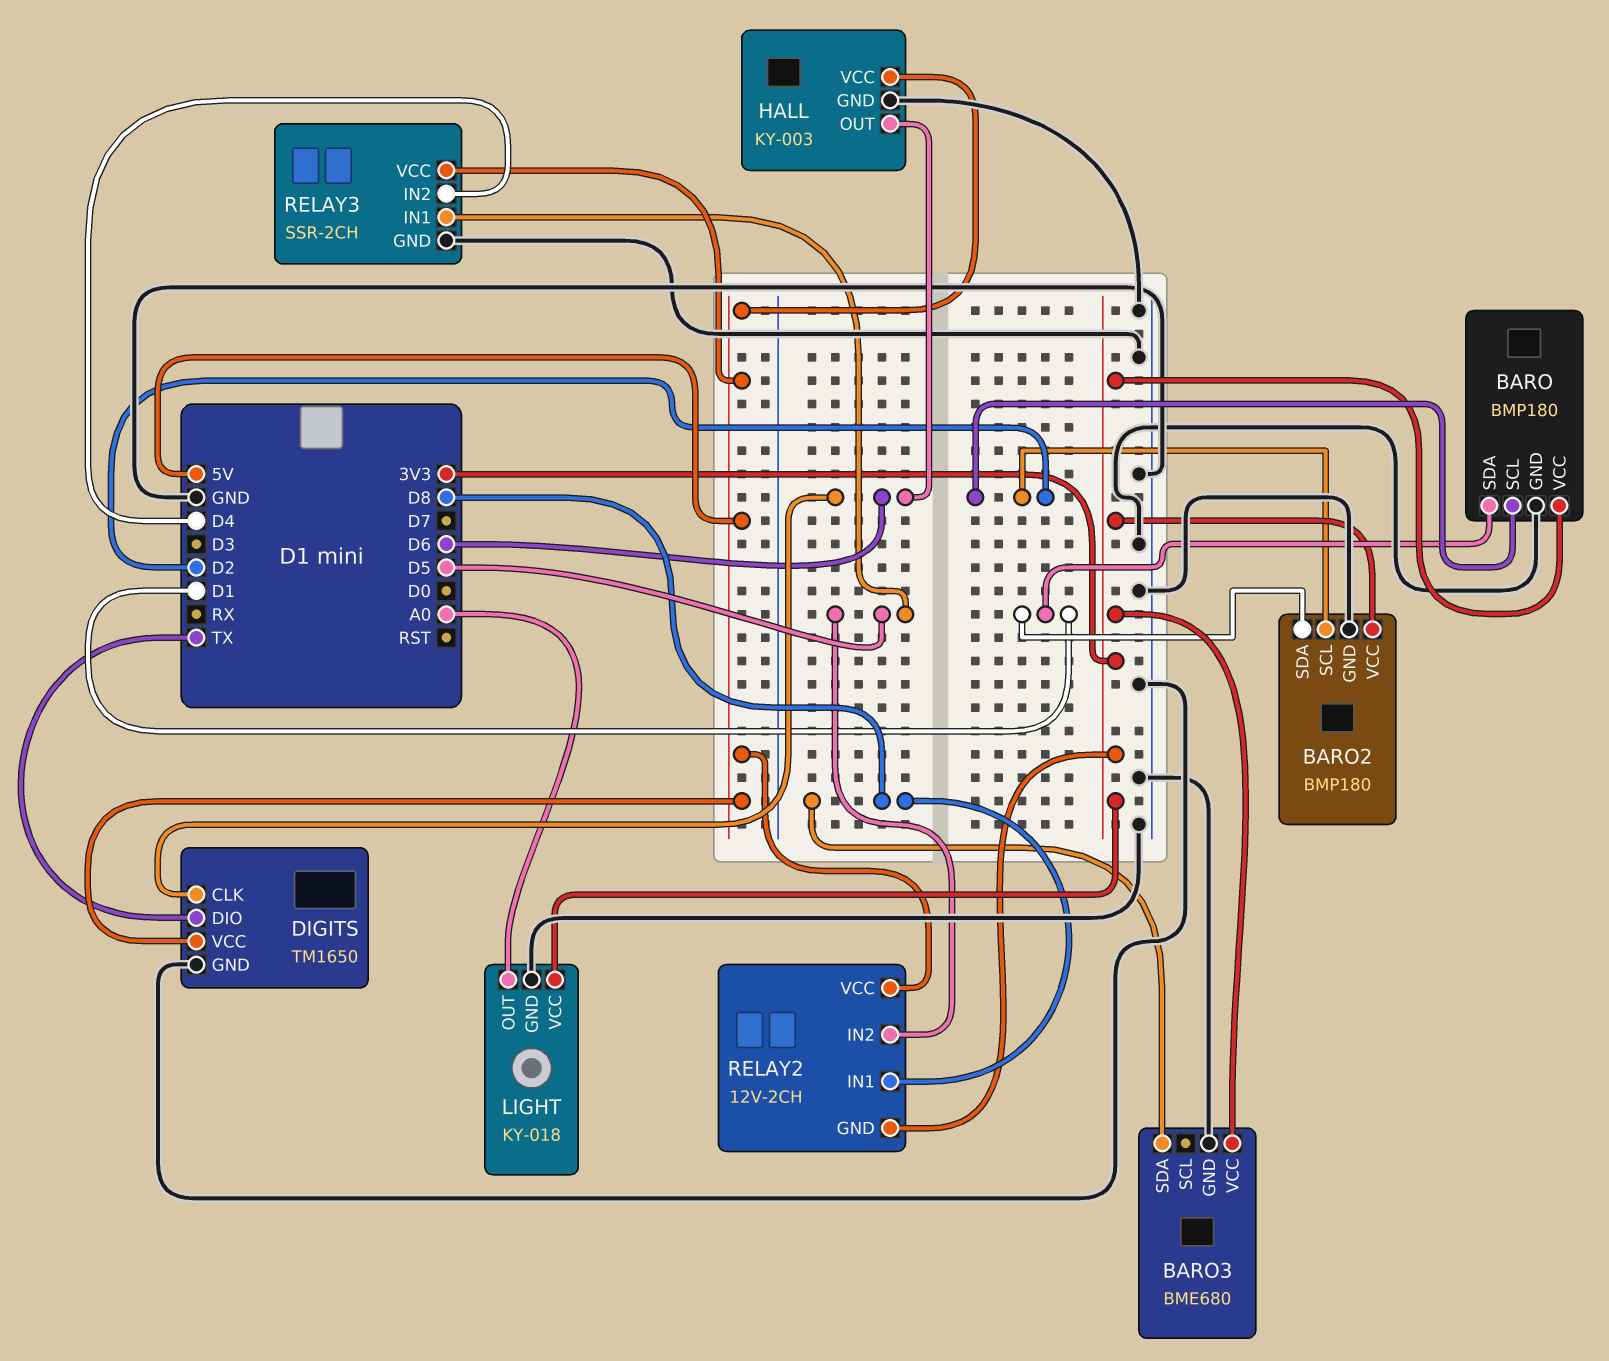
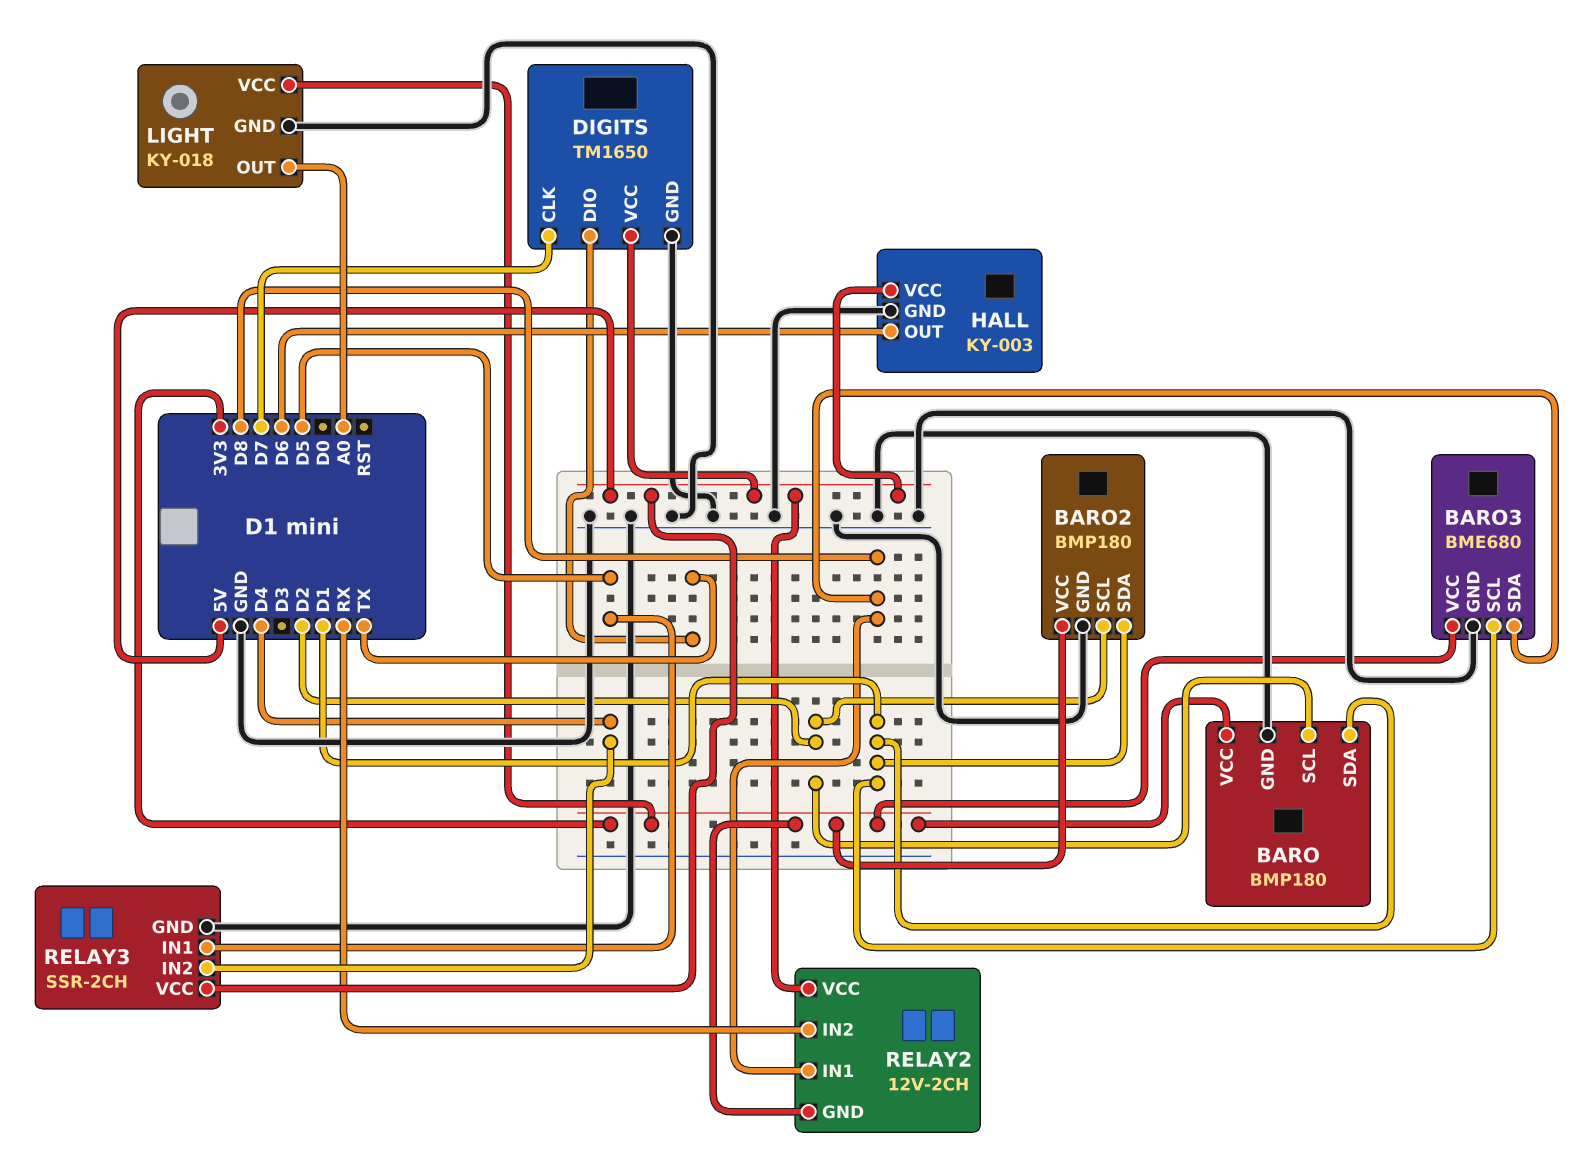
BARO3 pin SCL: none -> D1
DIGITS pin CLK: D6 -> D7
RELAY2 pin IN2: D5 -> RX

